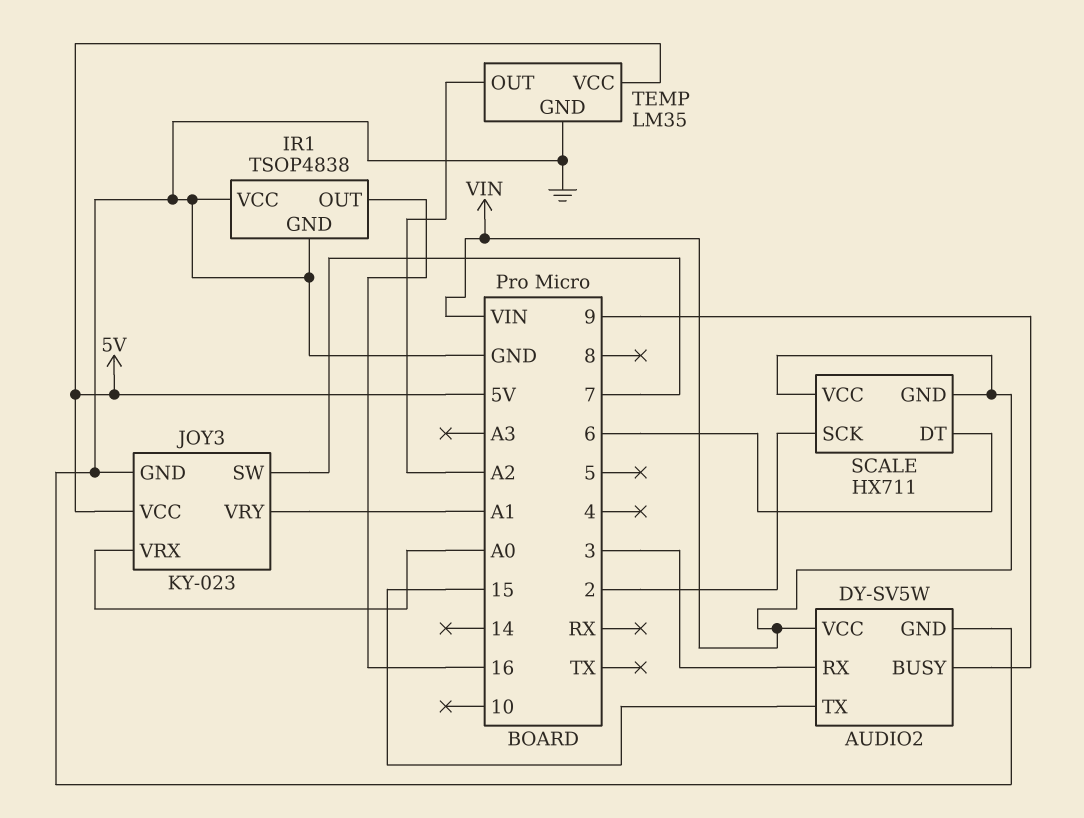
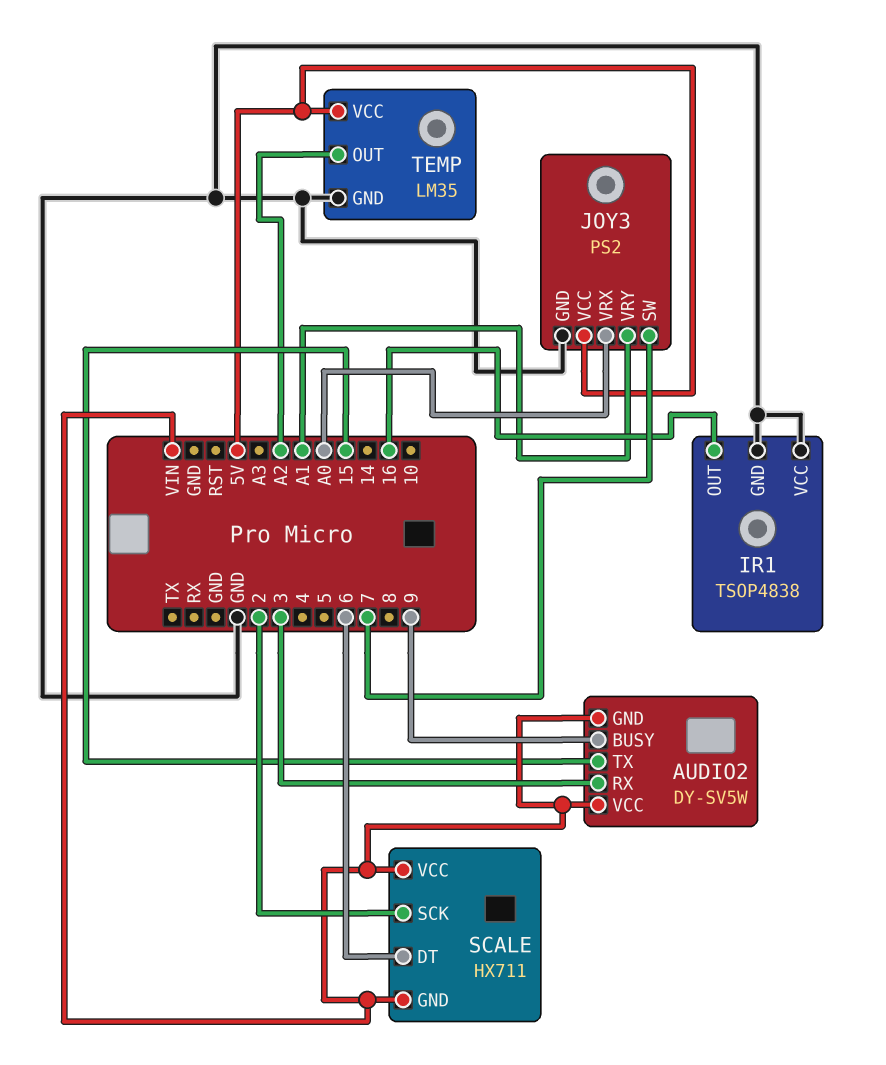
AUDIO2 pin GND: GND -> VIN
JOY3: KY-023 -> PS2

